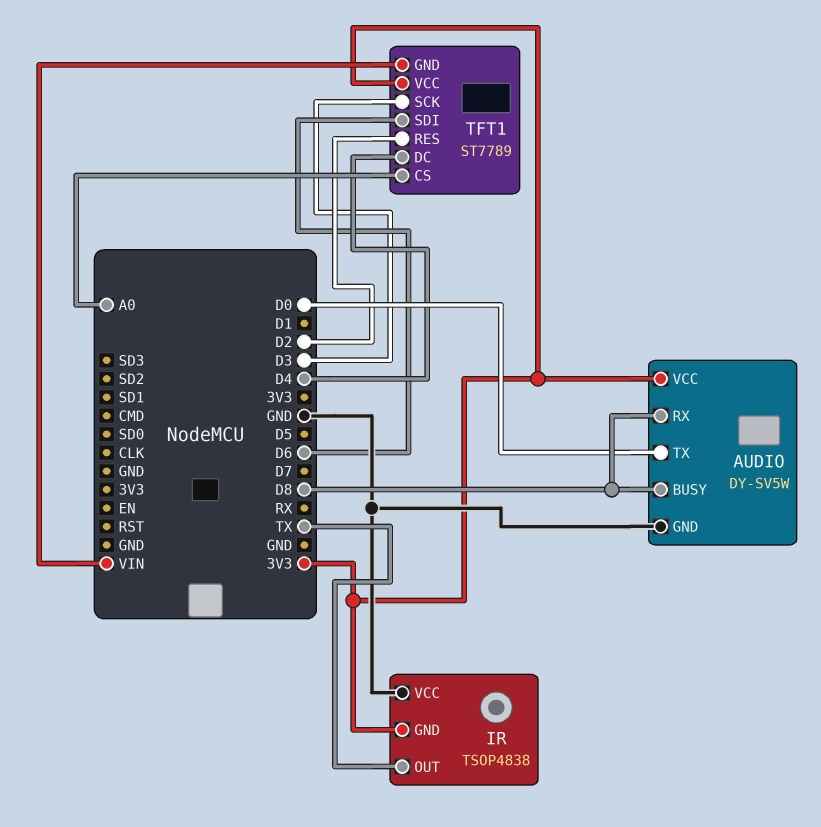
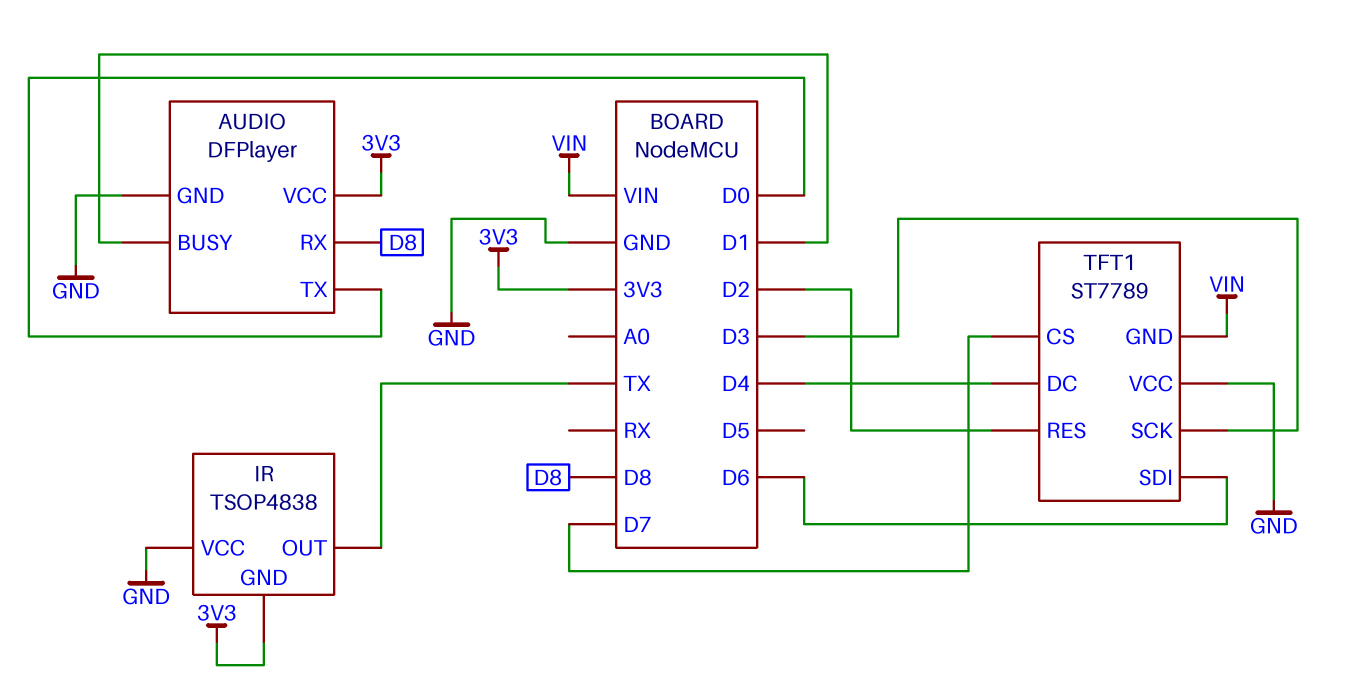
AUDIO: DY-SV5W -> DFPlayer
AUDIO pin BUSY: D8 -> D1
TFT1 pin CS: A0 -> D7
TFT1 pin VCC: 3V3 -> GND

